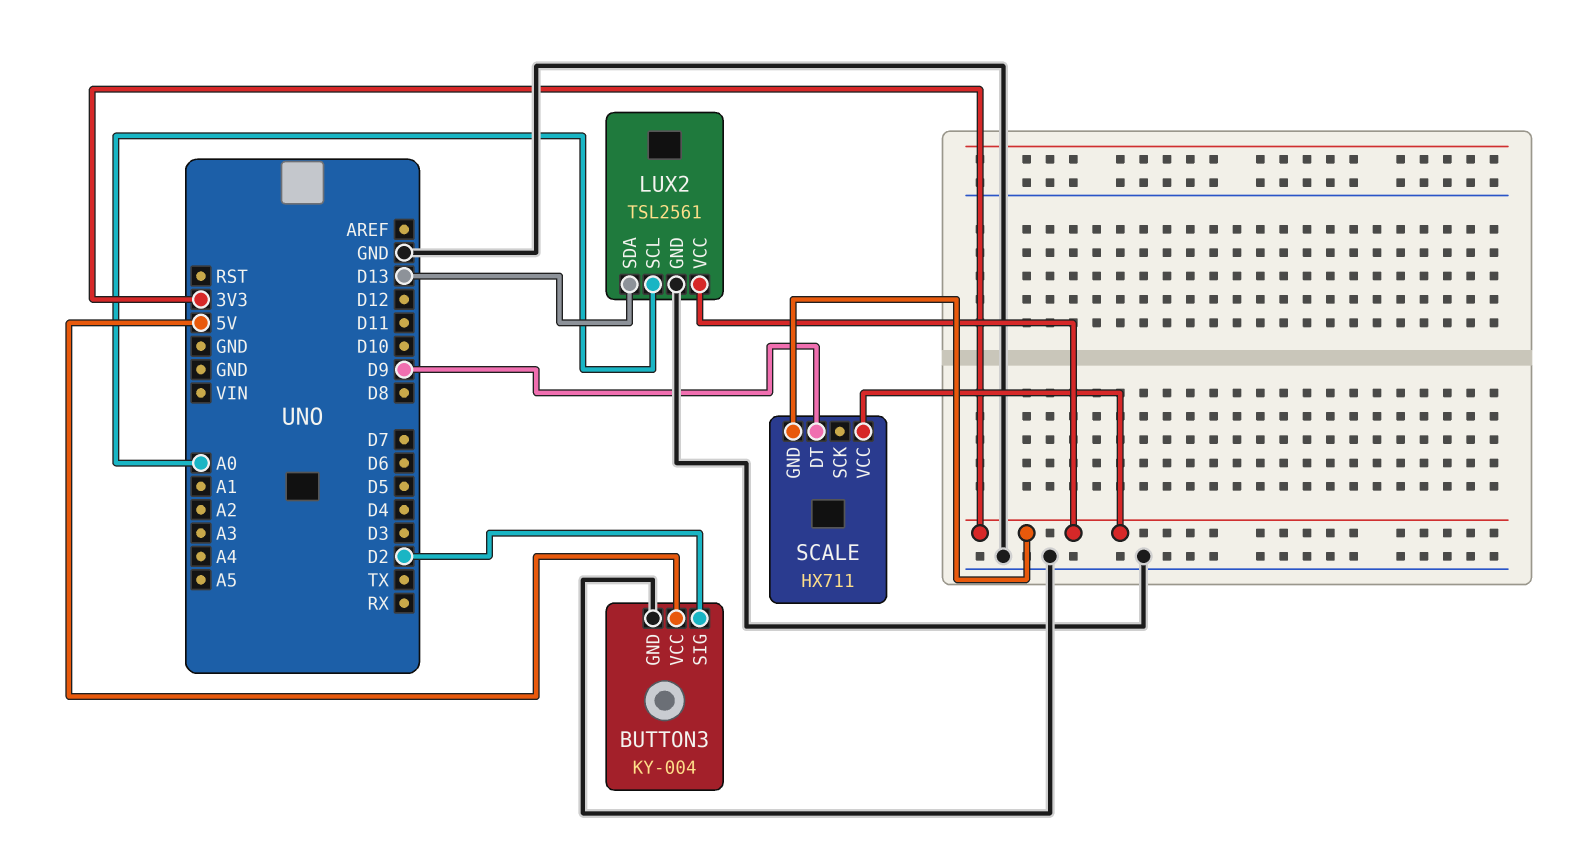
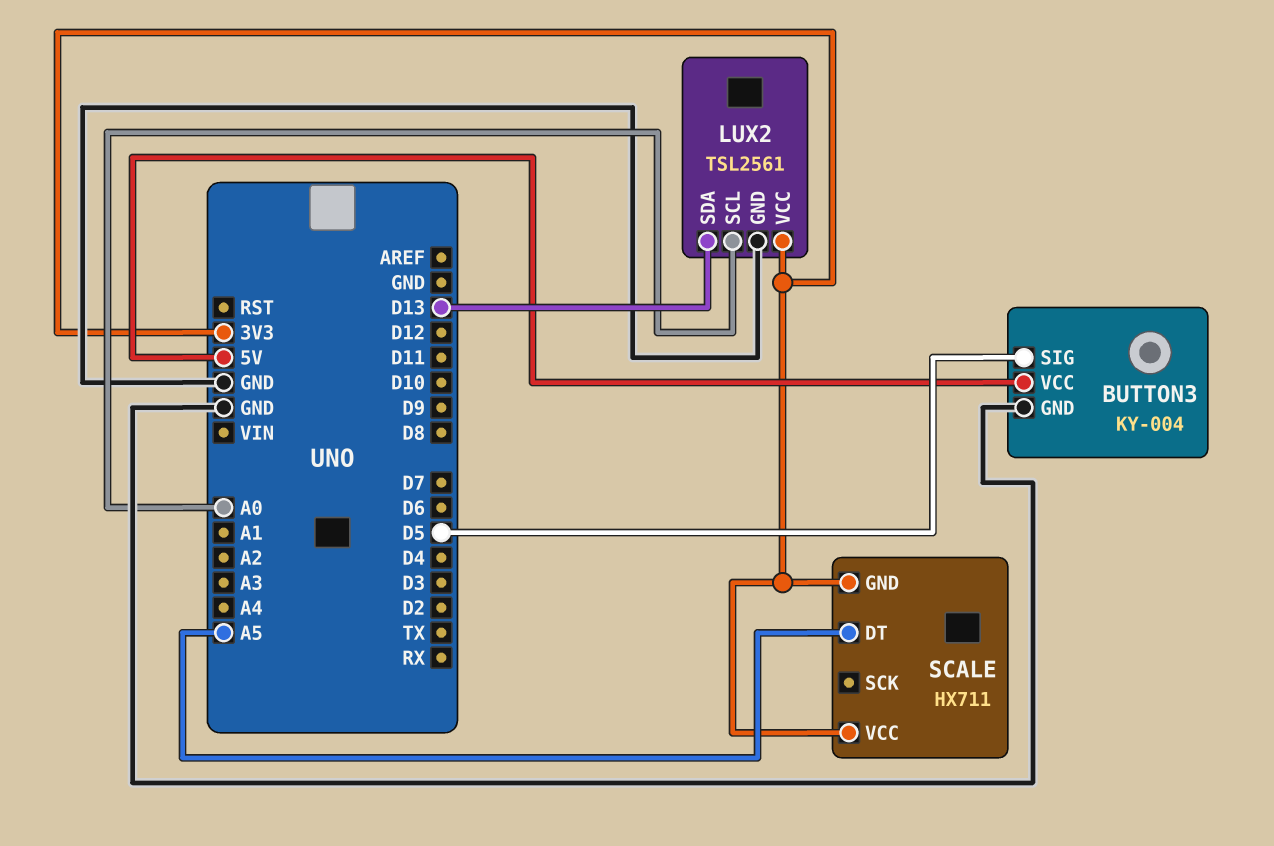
BUTTON3 pin SIG: D2 -> D5
SCALE pin DT: D9 -> A5

